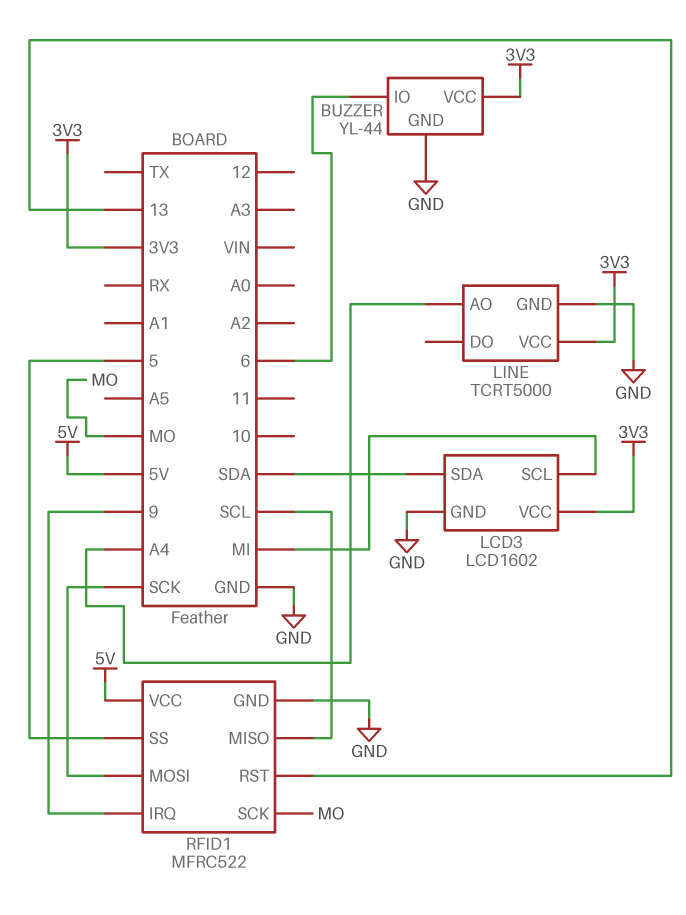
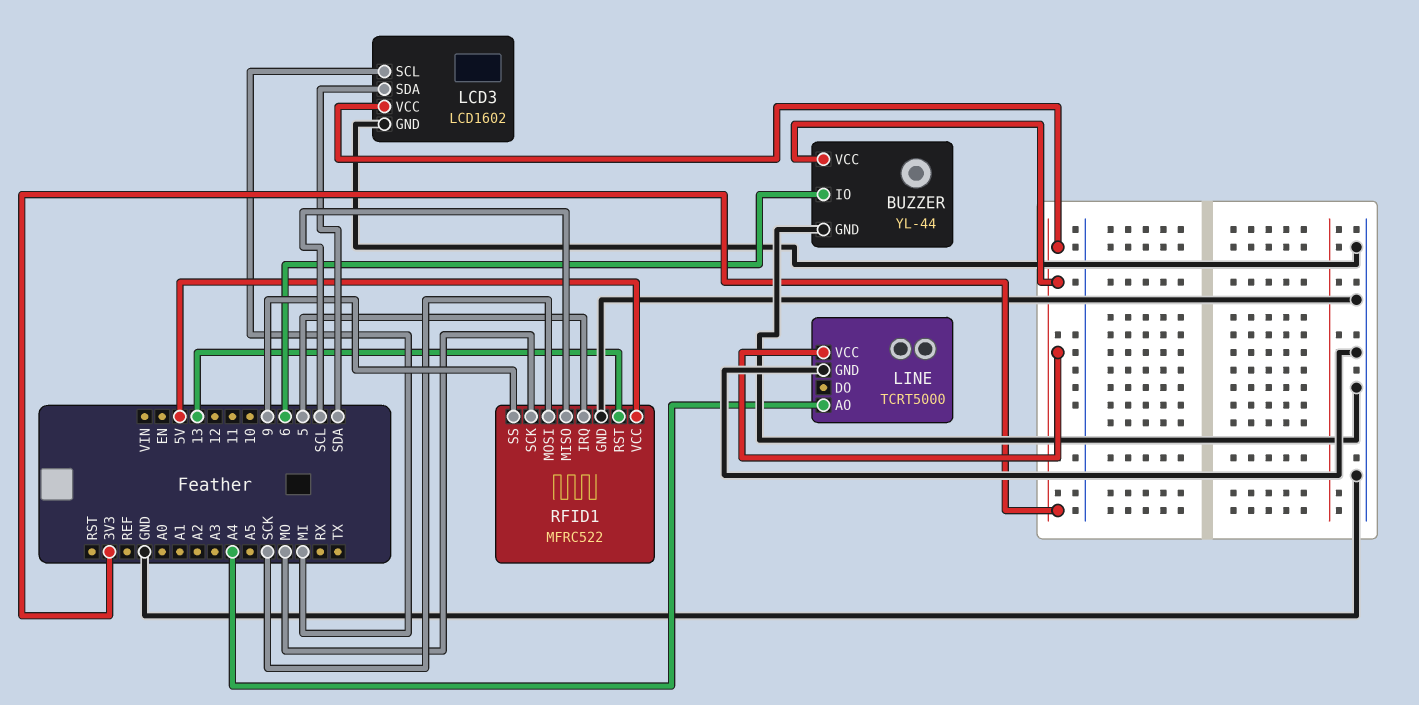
RFID1 pin IRQ: 9 -> 5
RFID1 pin SS: 5 -> 9

